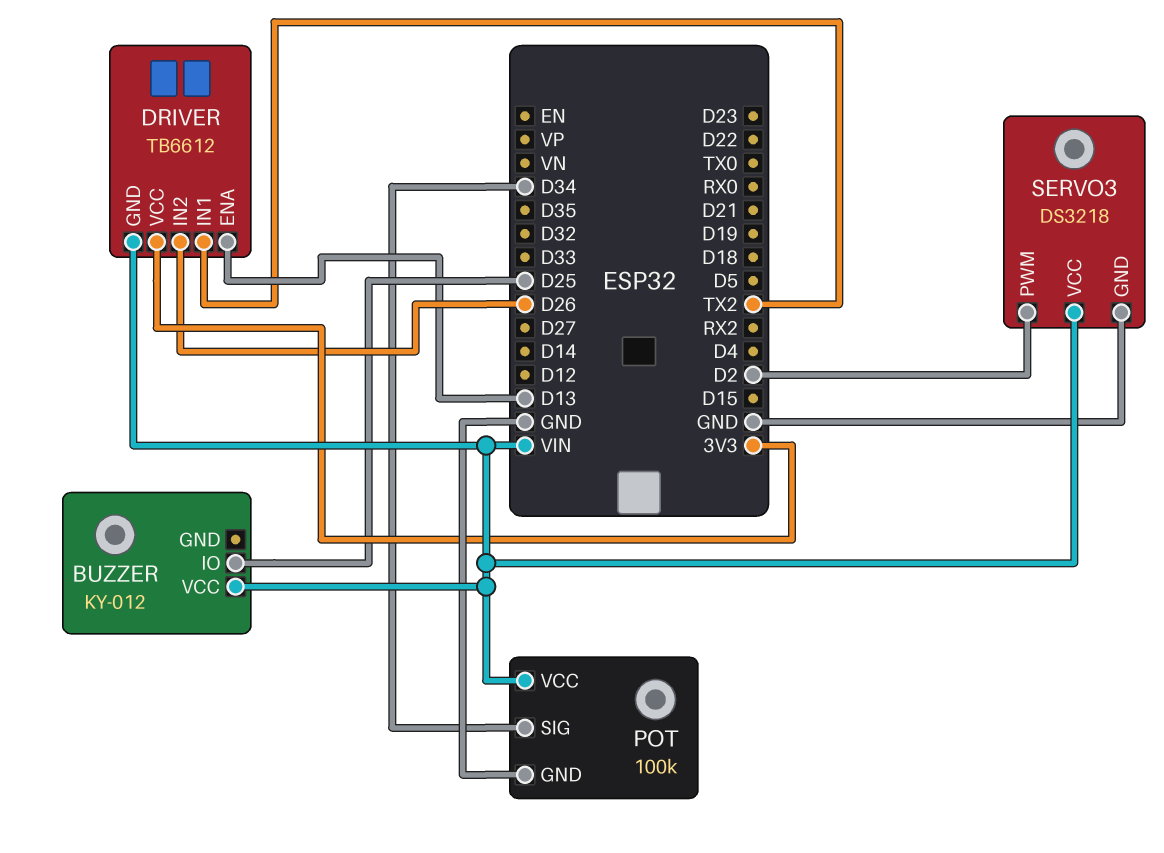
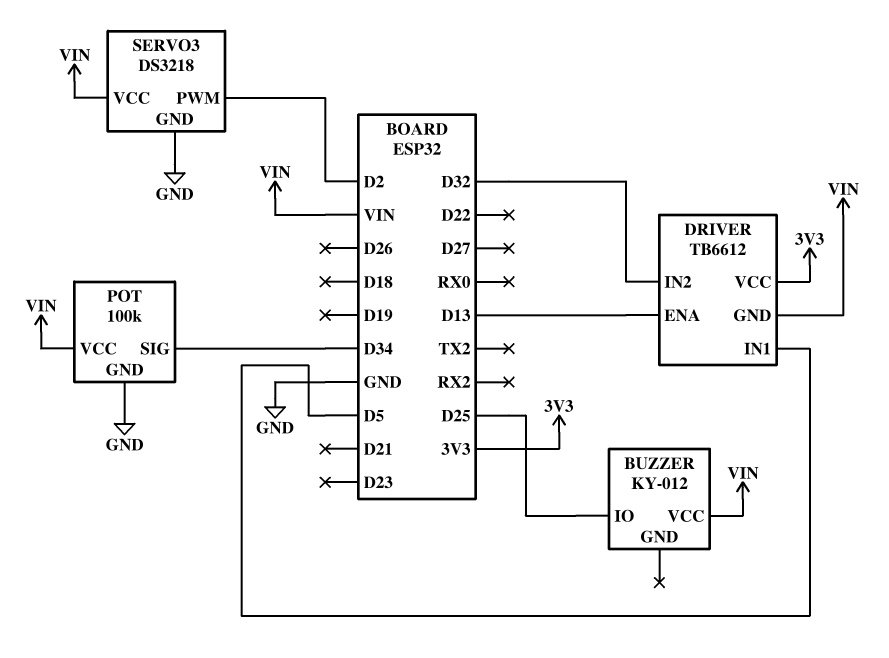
DRIVER pin IN1: TX2 -> D5
DRIVER pin IN2: D26 -> D32

